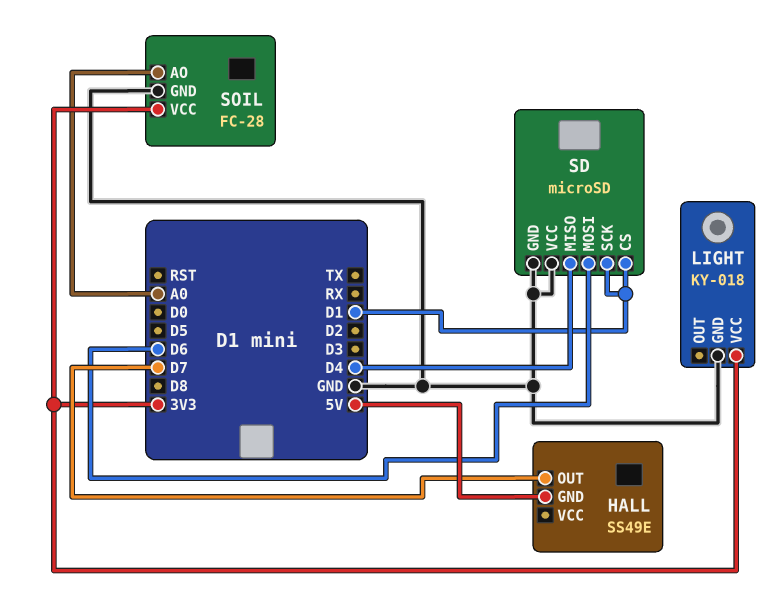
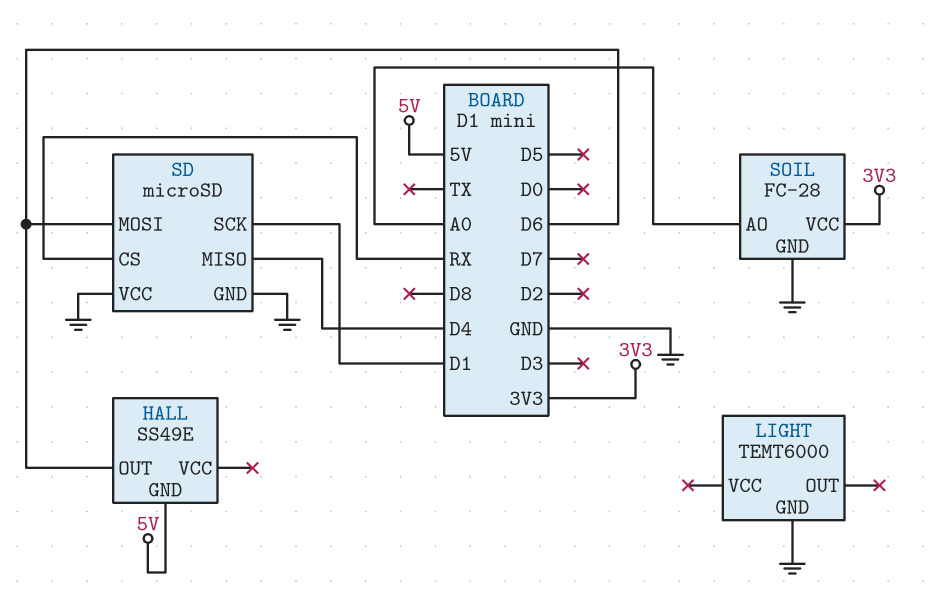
HALL pin OUT: D7 -> D6
LIGHT: KY-018 -> TEMT6000
LIGHT pin VCC: 3V3 -> none
SD pin CS: D1 -> RX

